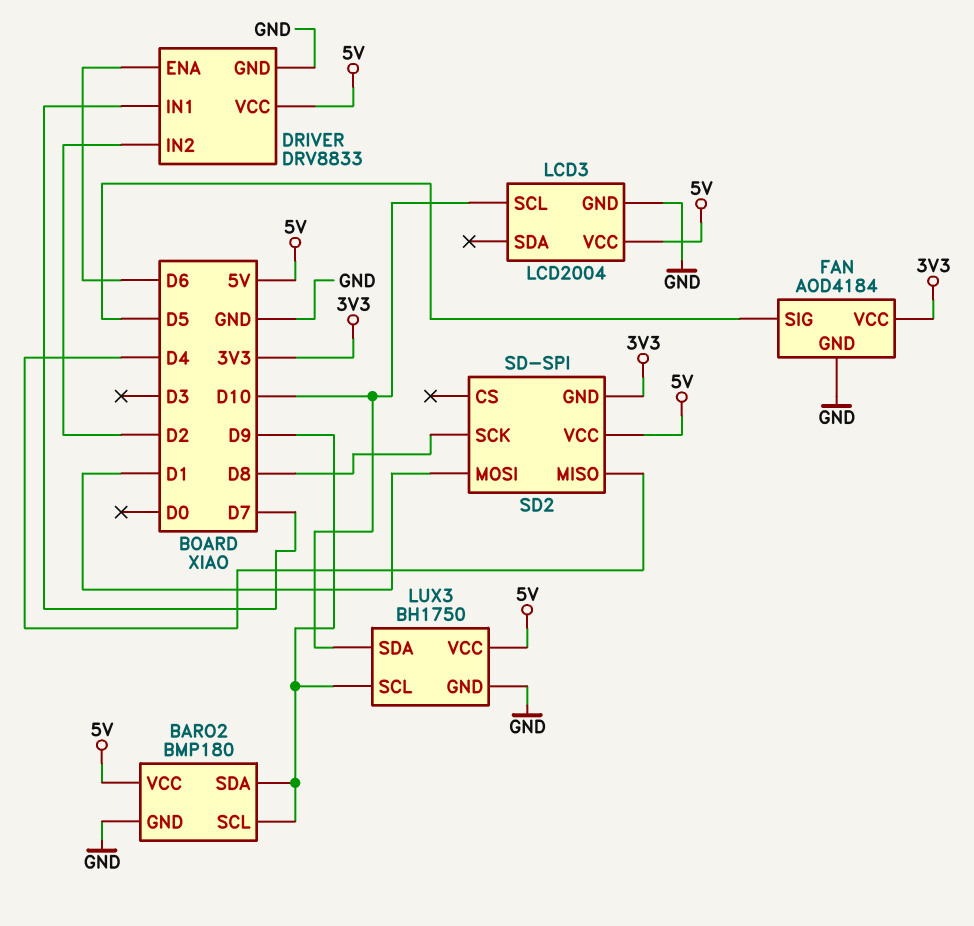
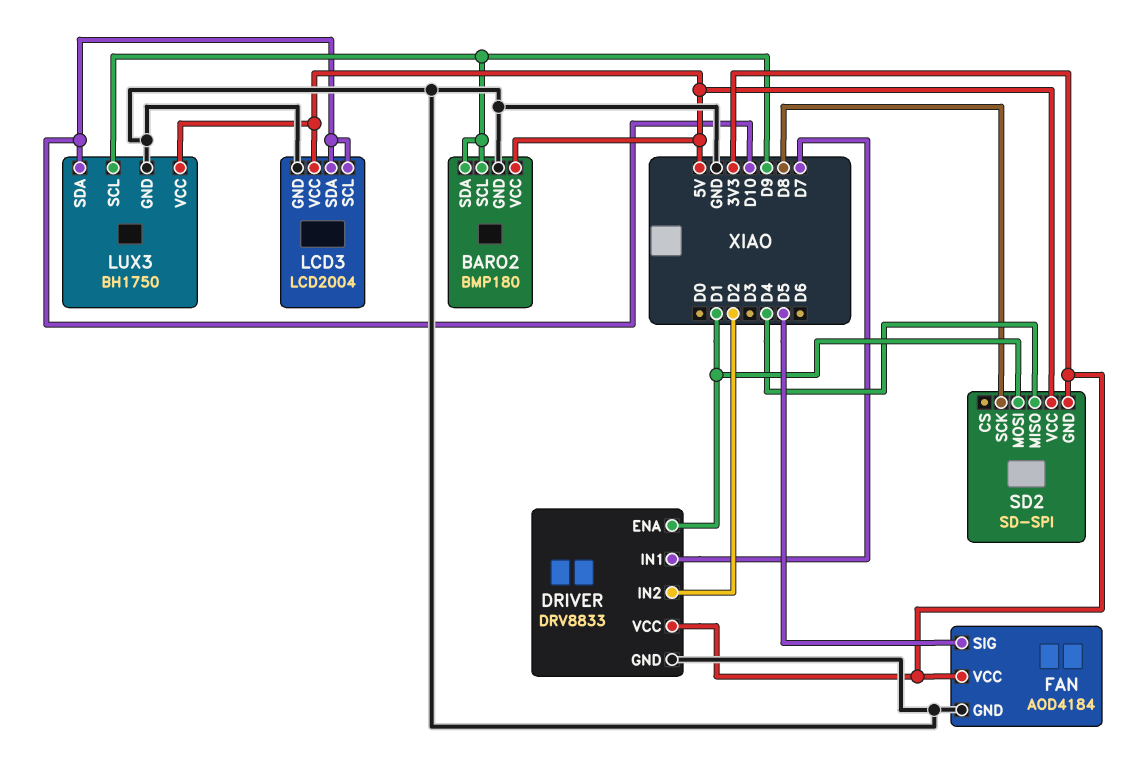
DRIVER pin ENA: D6 -> D1
DRIVER pin VCC: 5V -> 3V3
LCD3 pin SDA: none -> D10

